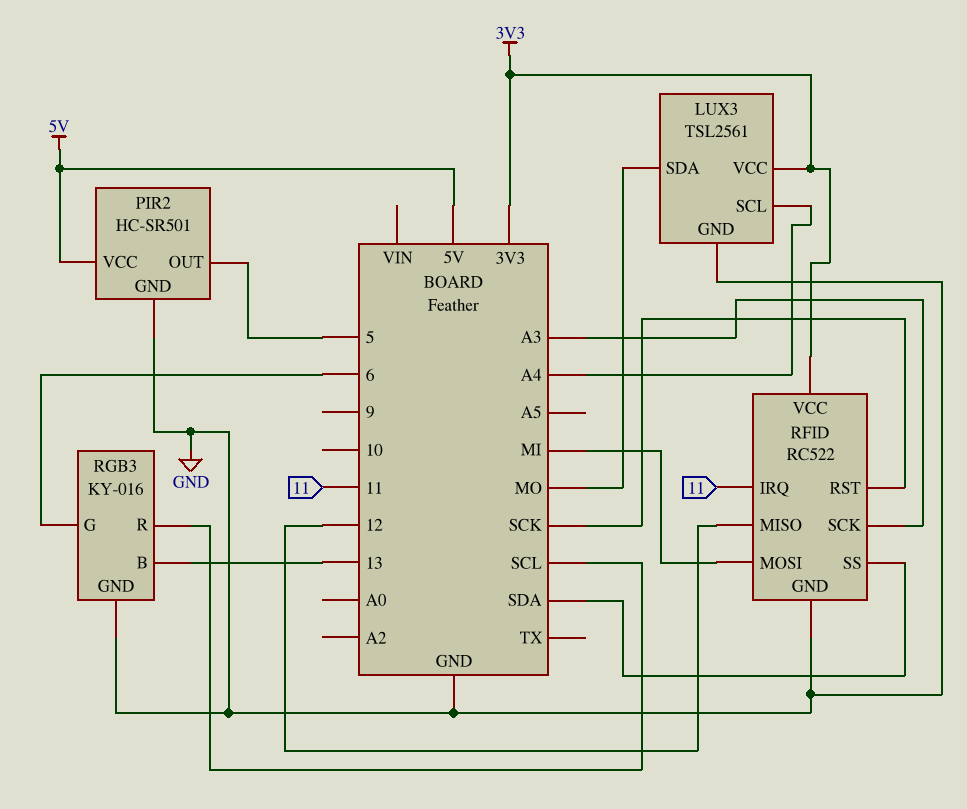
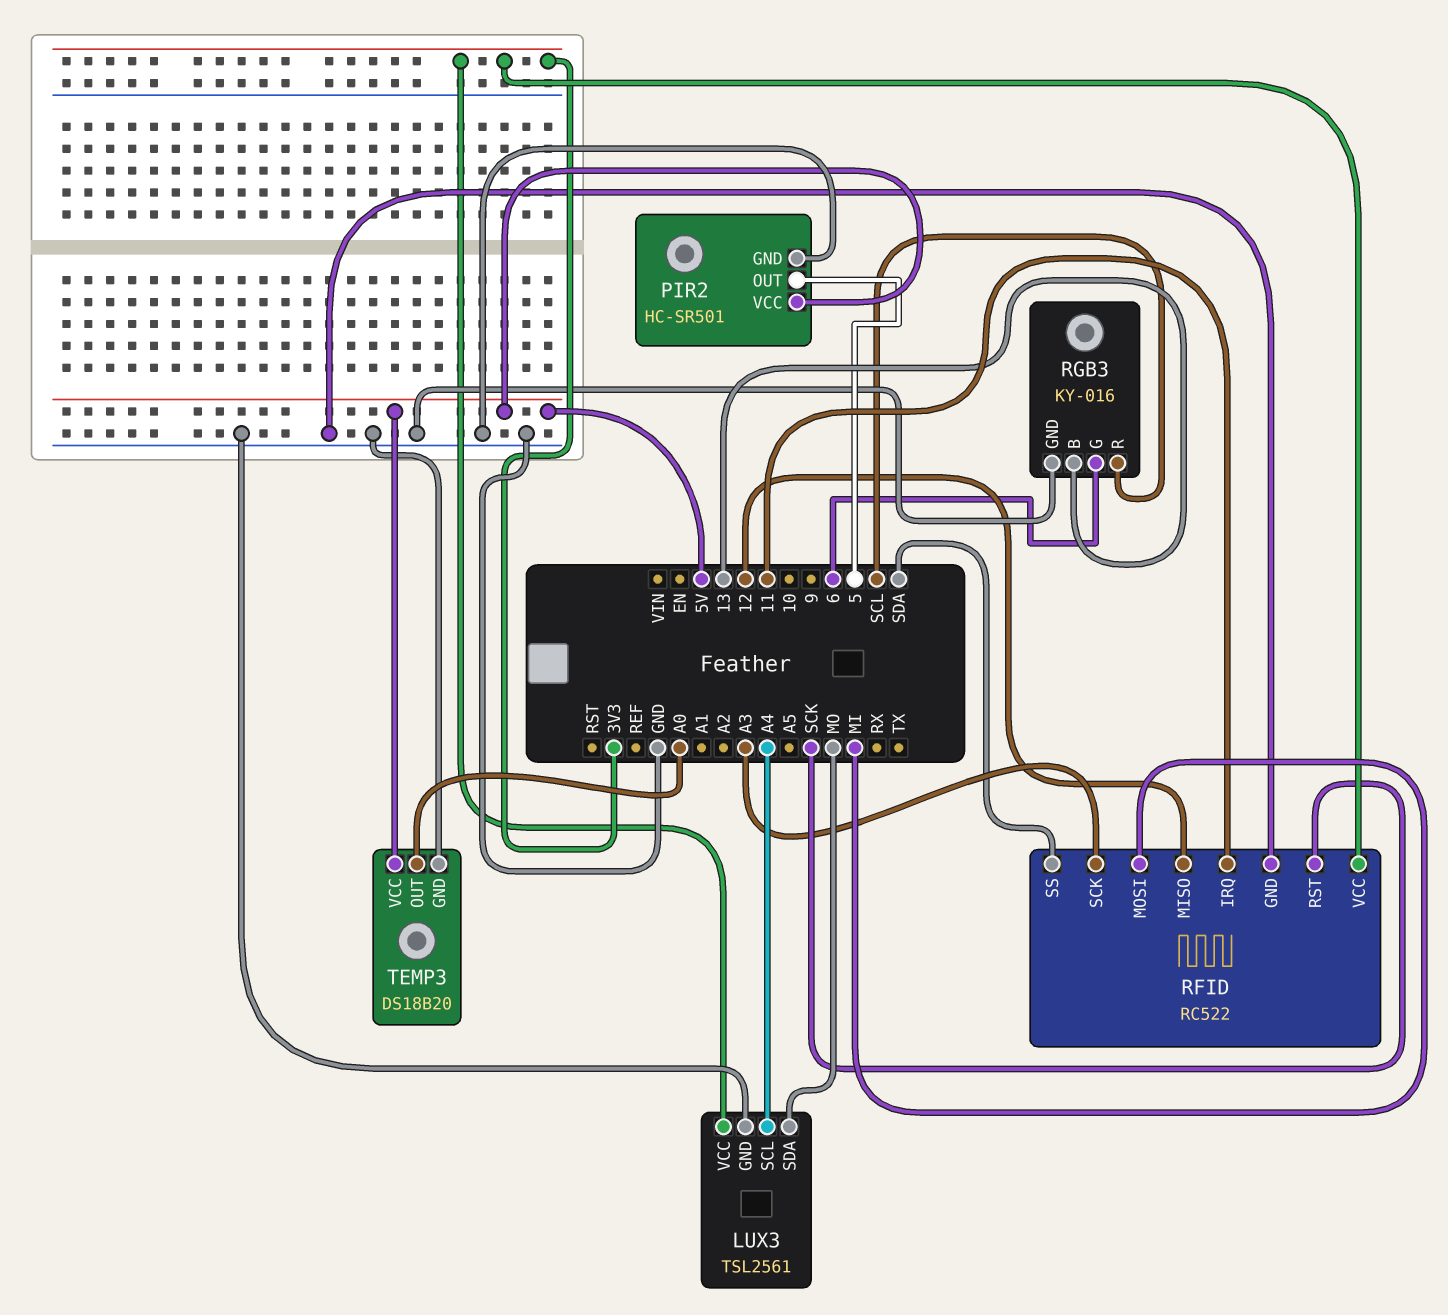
TEMP3: none -> DS18B20
TEMP3 pin GND: none -> GND
TEMP3 pin OUT: none -> A0
TEMP3 pin VCC: none -> 5V

